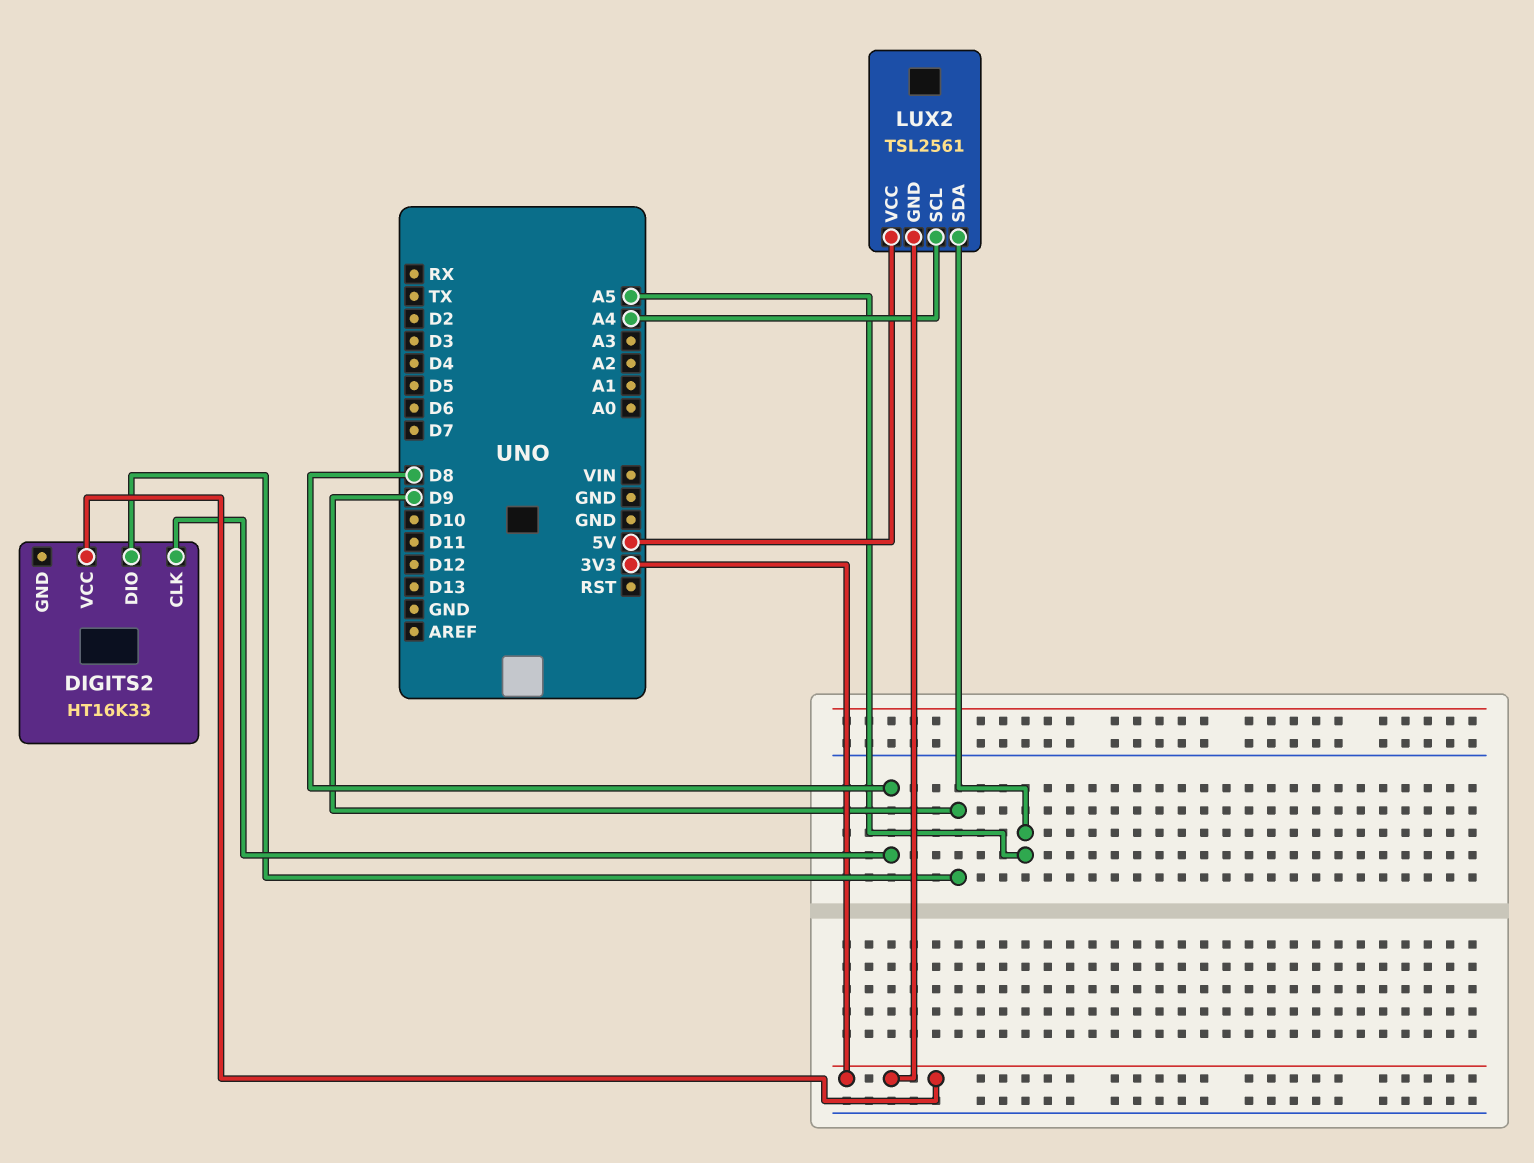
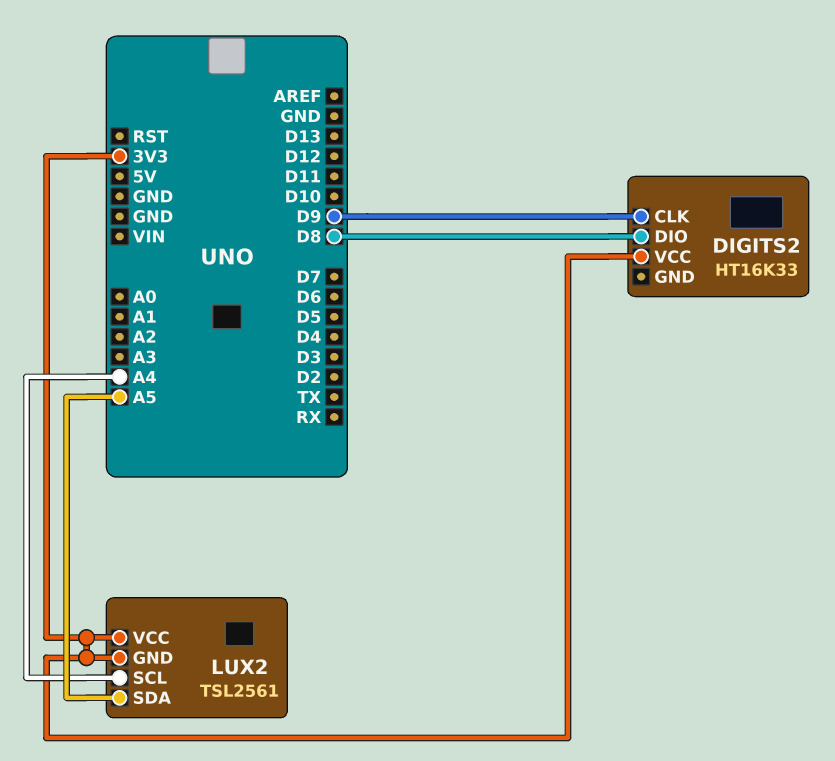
DIGITS2 pin CLK: D8 -> D9
DIGITS2 pin DIO: D9 -> D8
LUX2 pin VCC: 5V -> 3V3

